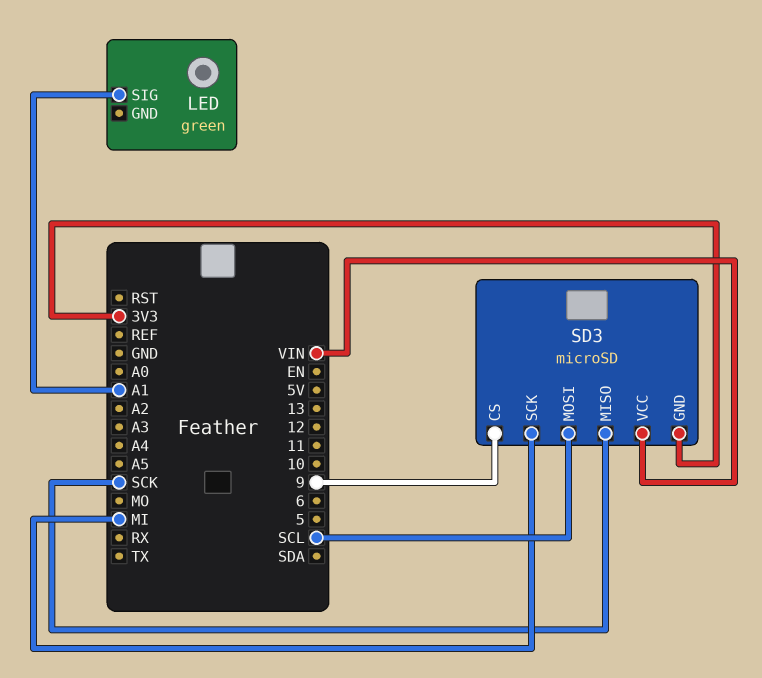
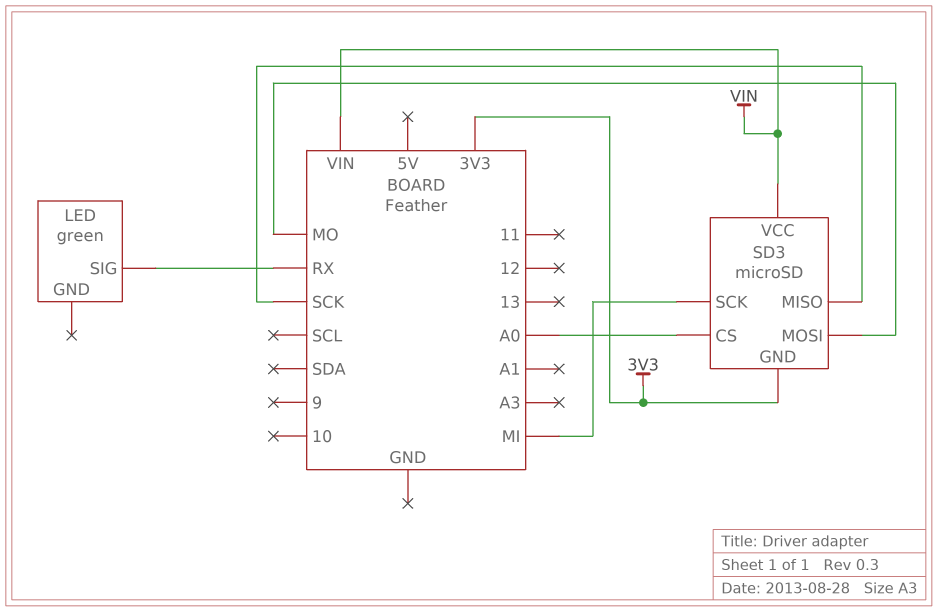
LED pin SIG: A1 -> RX
SD3 pin CS: 9 -> A0
SD3 pin MOSI: SCL -> MO

